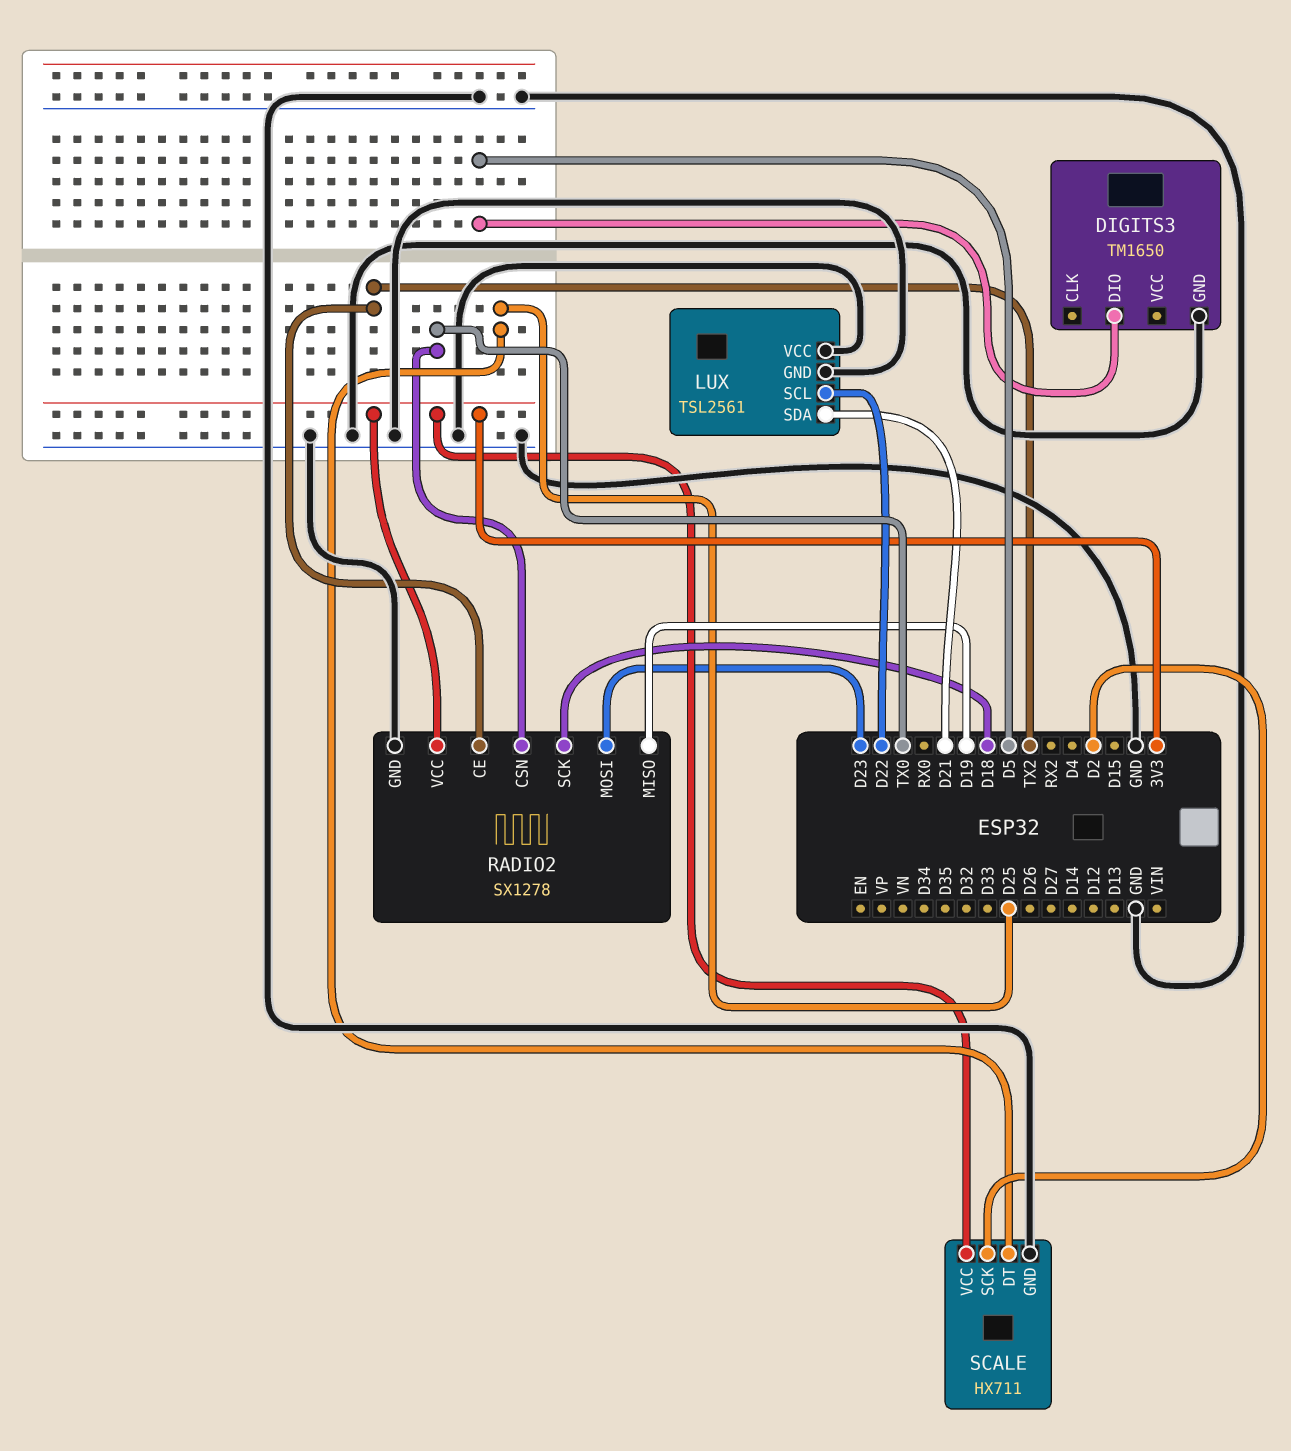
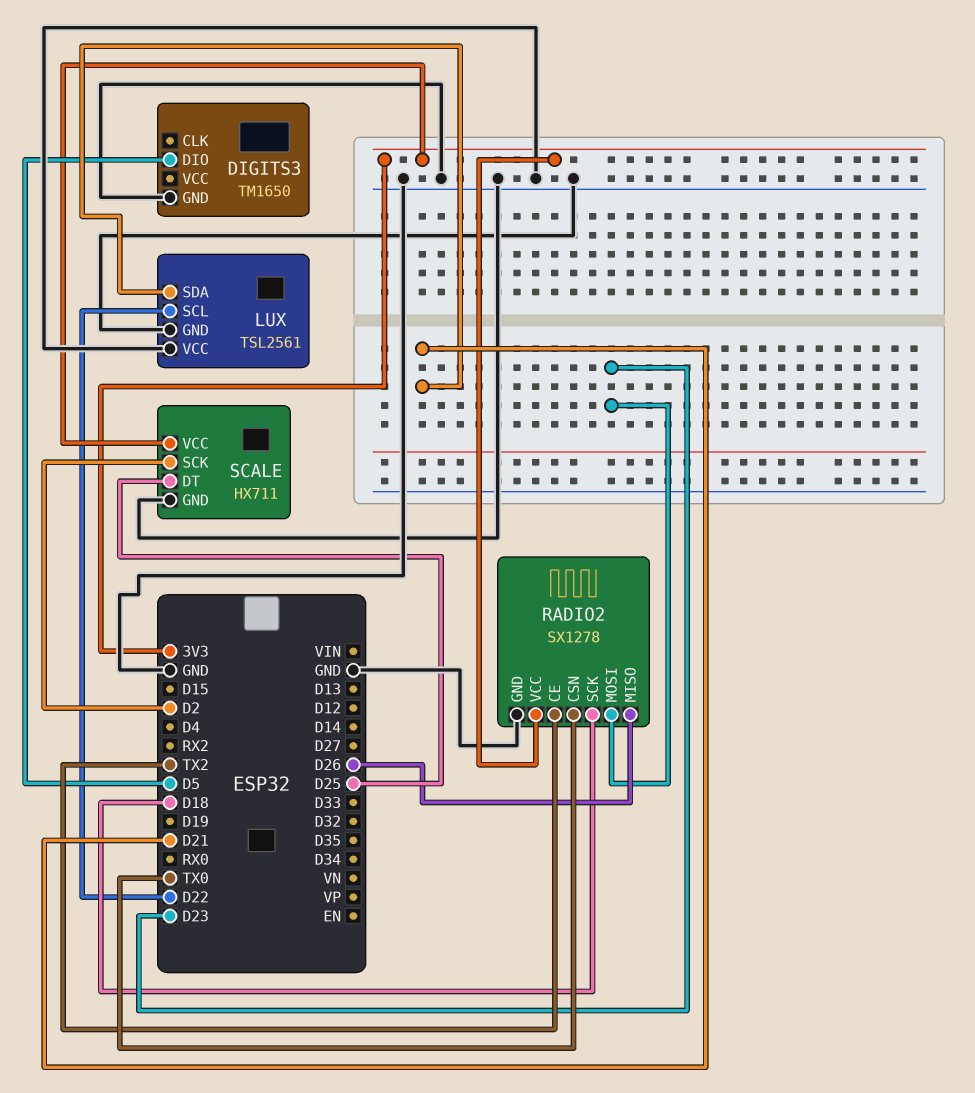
RADIO2 pin MISO: D19 -> D26

